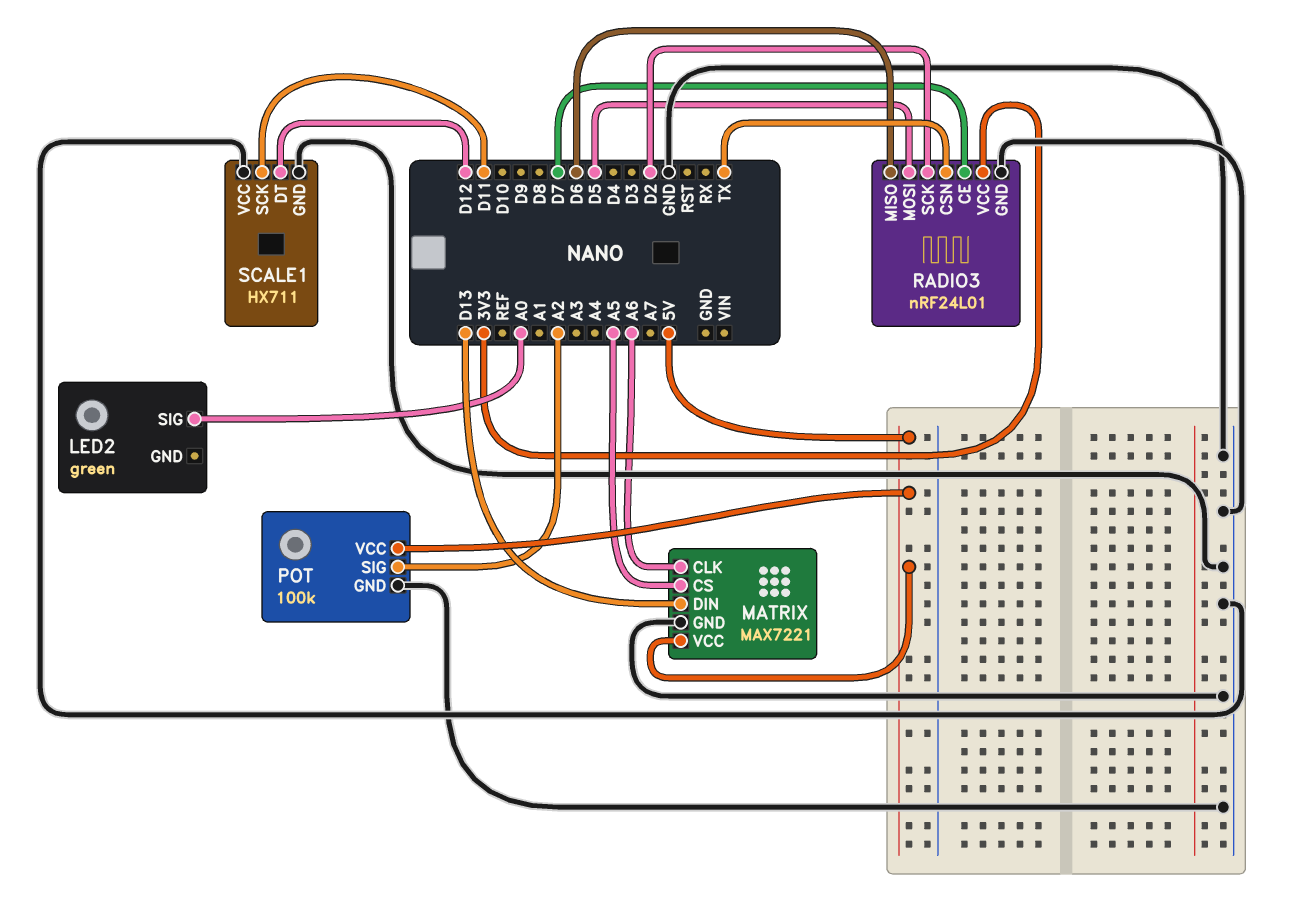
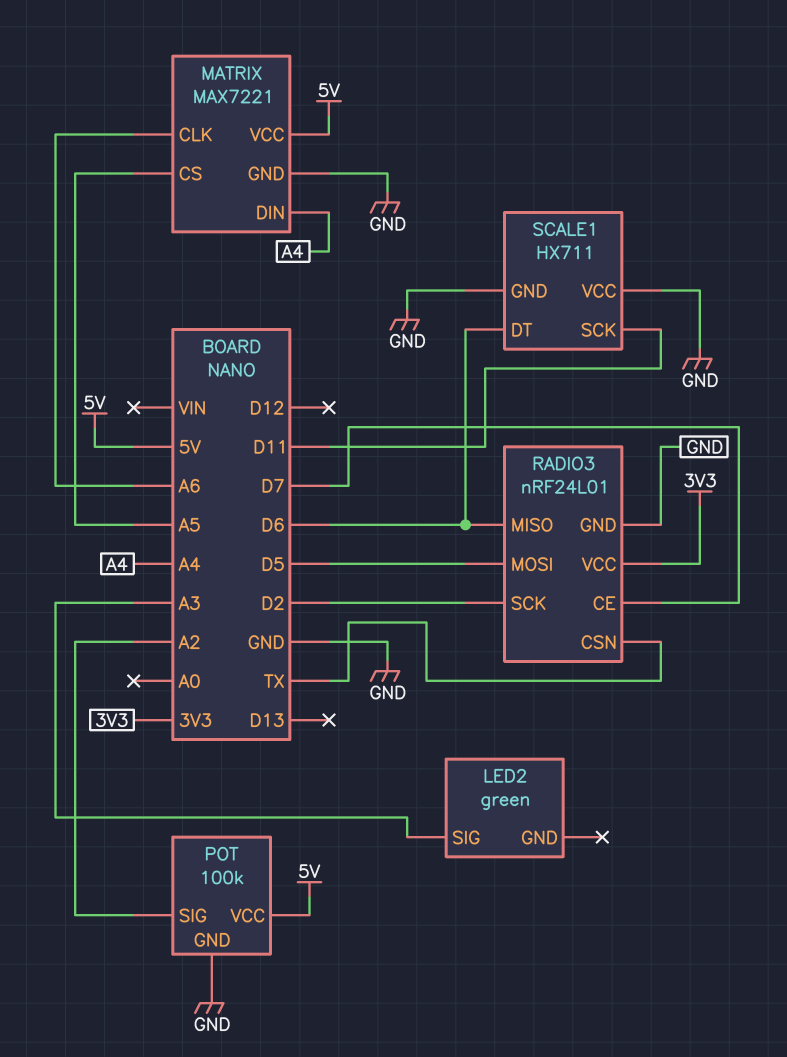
LED2 pin SIG: A0 -> A3
MATRIX pin DIN: D13 -> A4
SCALE1 pin DT: D12 -> D6

